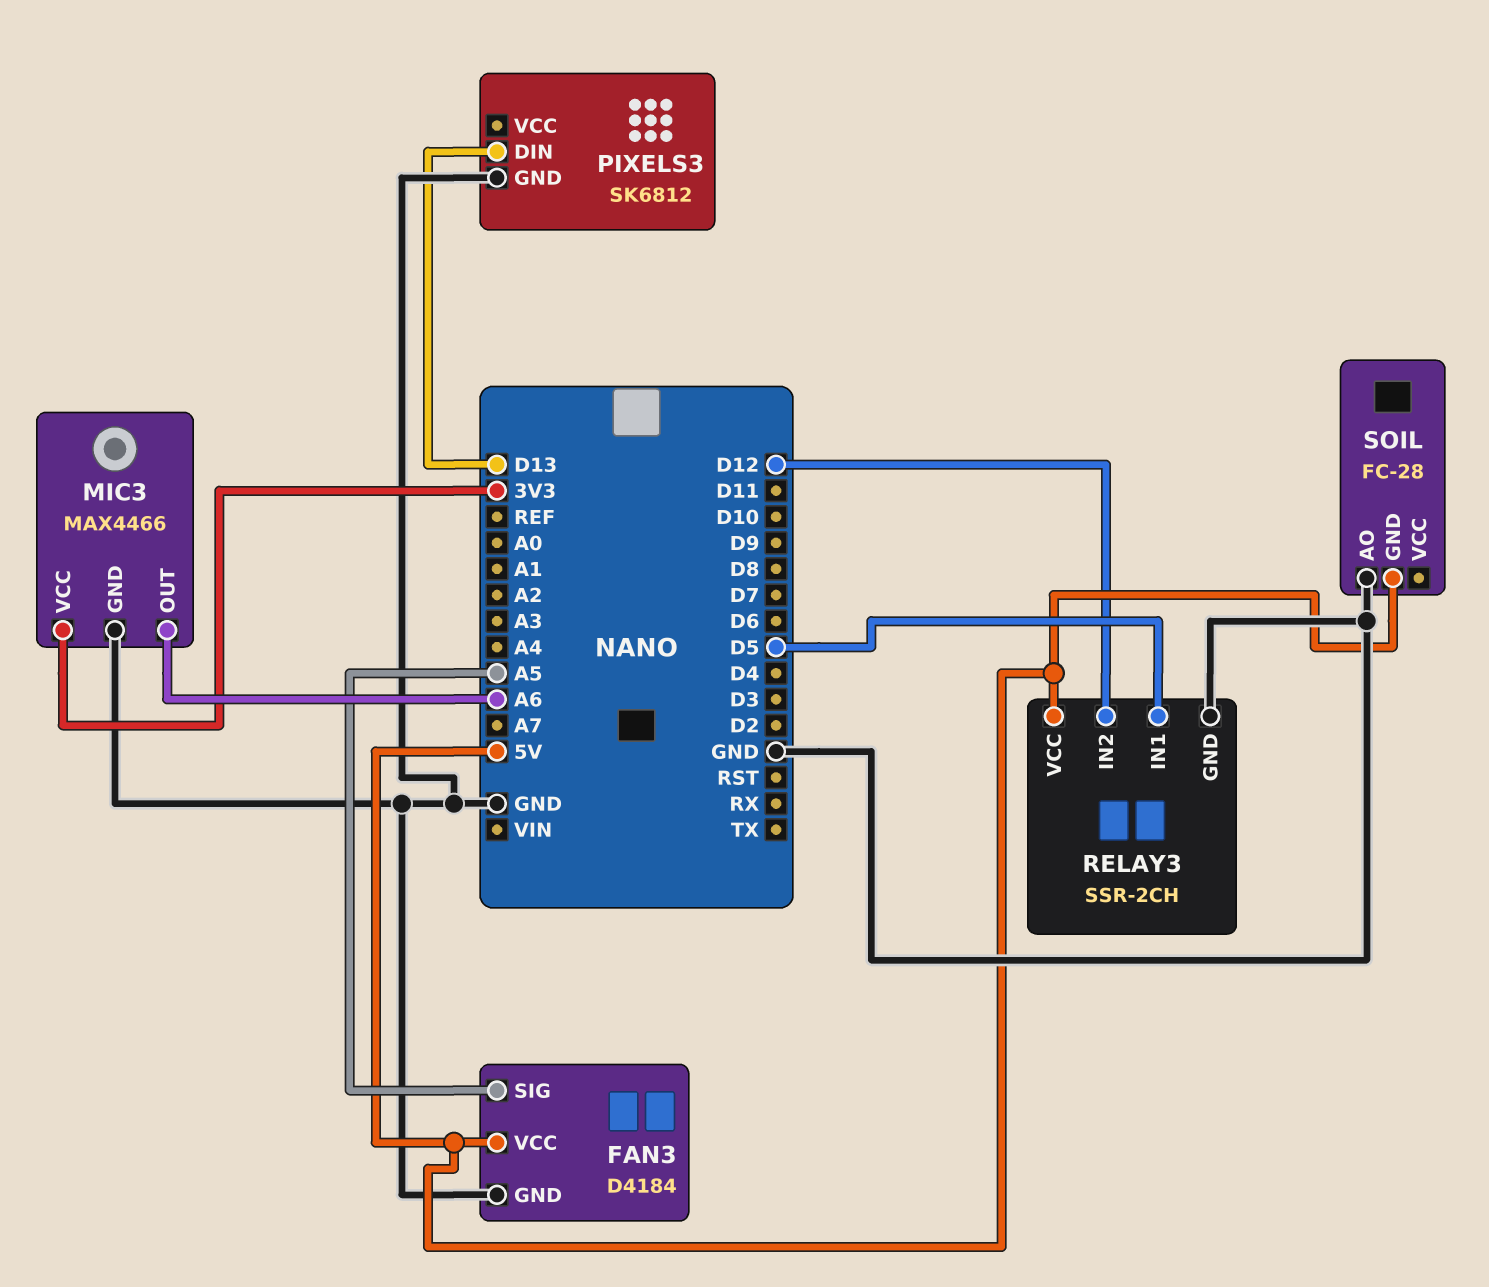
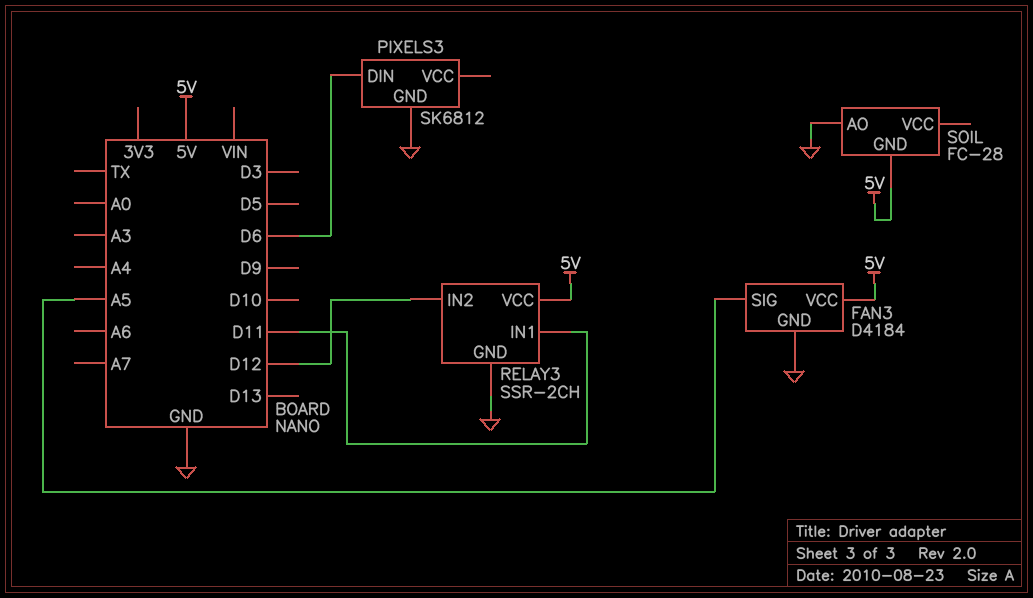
MIC3: MAX4466 -> none
MIC3 pin GND: GND -> none
MIC3 pin OUT: A6 -> none
MIC3 pin VCC: 3V3 -> none
PIXELS3 pin DIN: D13 -> D6
RELAY3 pin IN1: D5 -> D11

